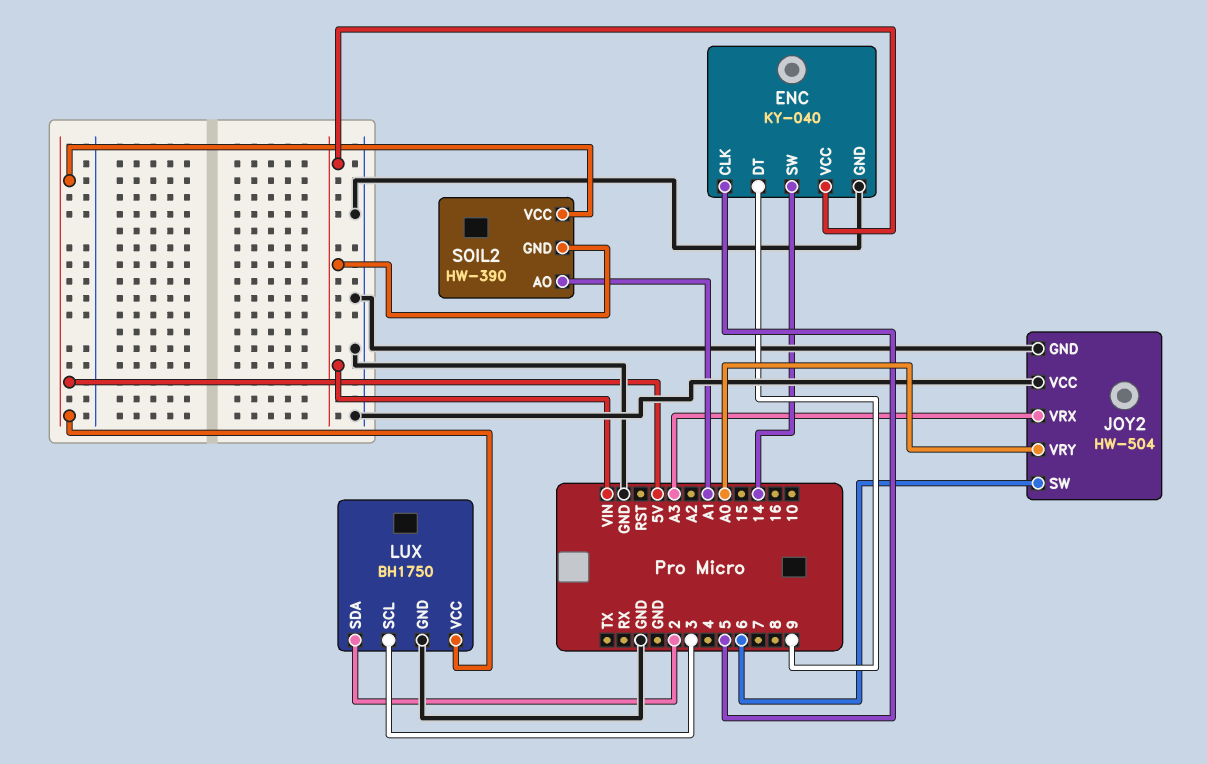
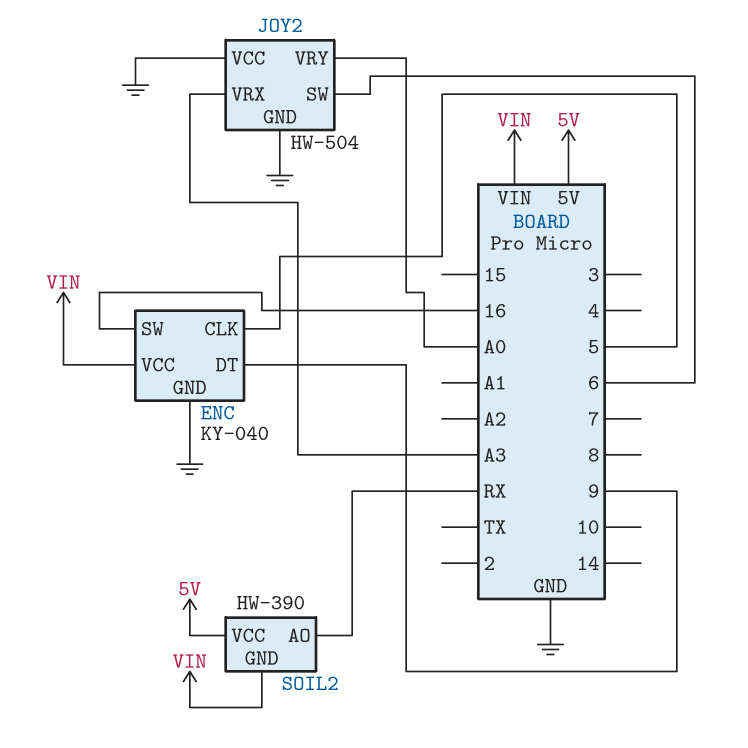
ENC pin SW: 14 -> 16
LUX: BH1750 -> none
LUX pin GND: GND -> none
LUX pin SCL: 3 -> none
LUX pin SDA: 2 -> none
LUX pin VCC: 5V -> none
SOIL2 pin AO: A1 -> RX

